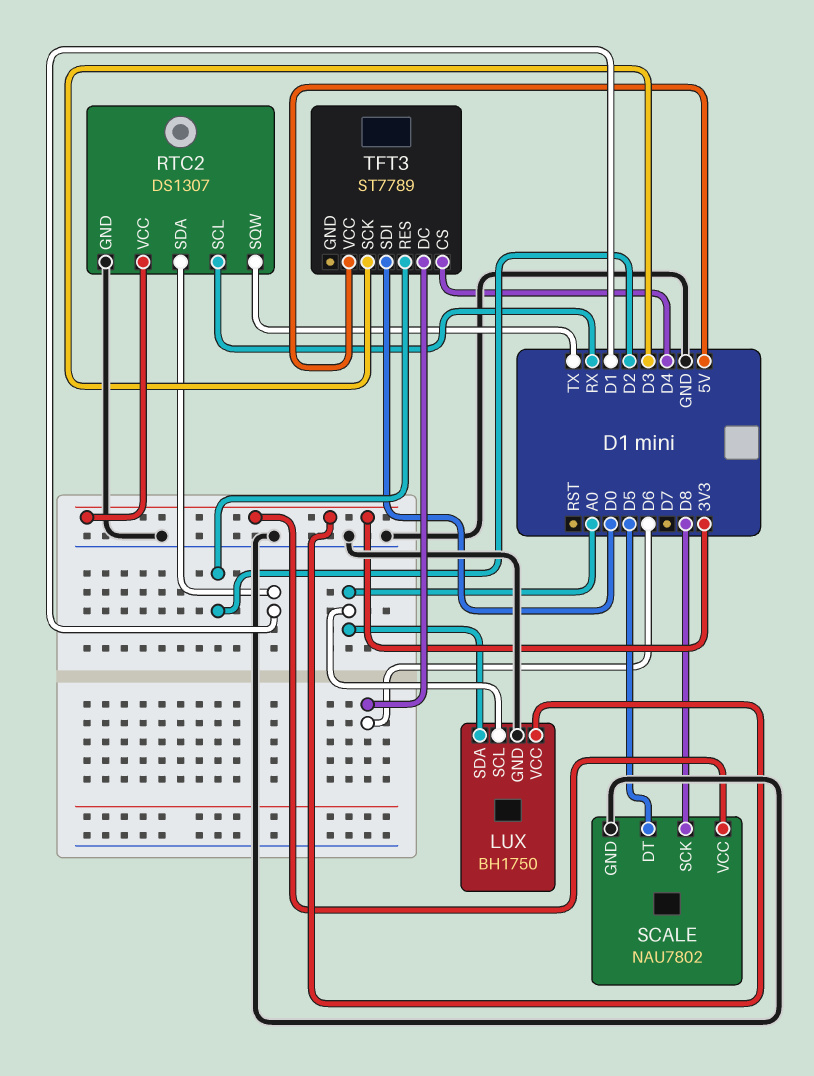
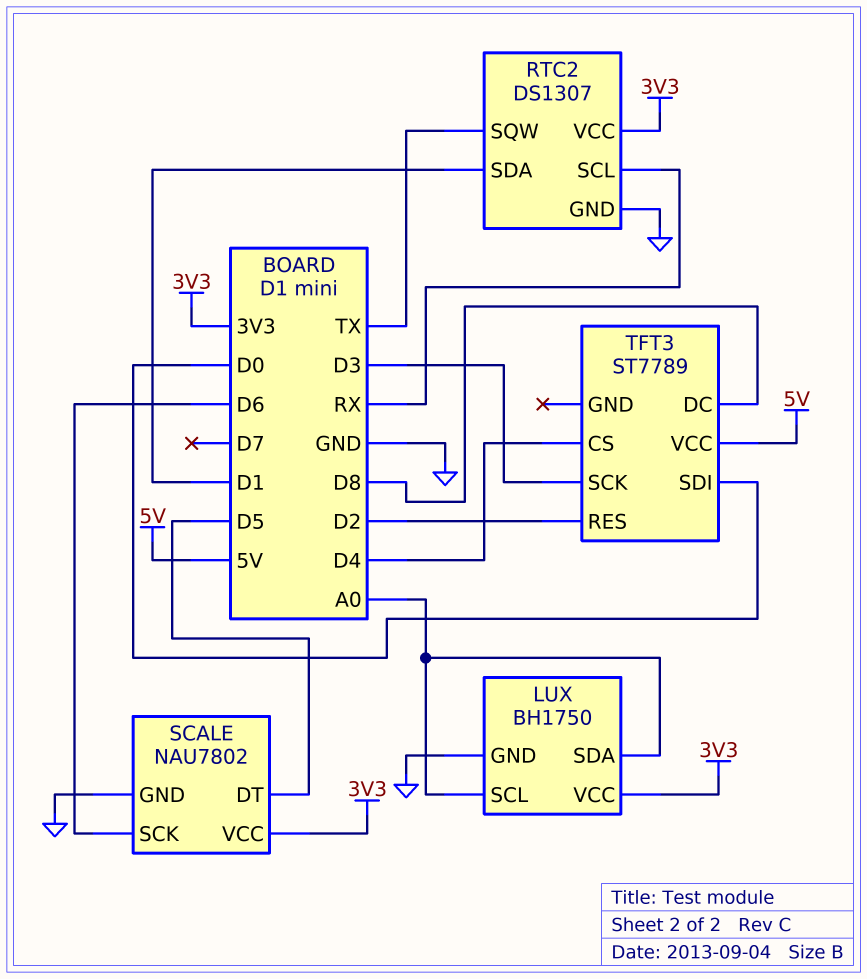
SCALE pin SCK: D8 -> D6
TFT3 pin DC: D6 -> D8

